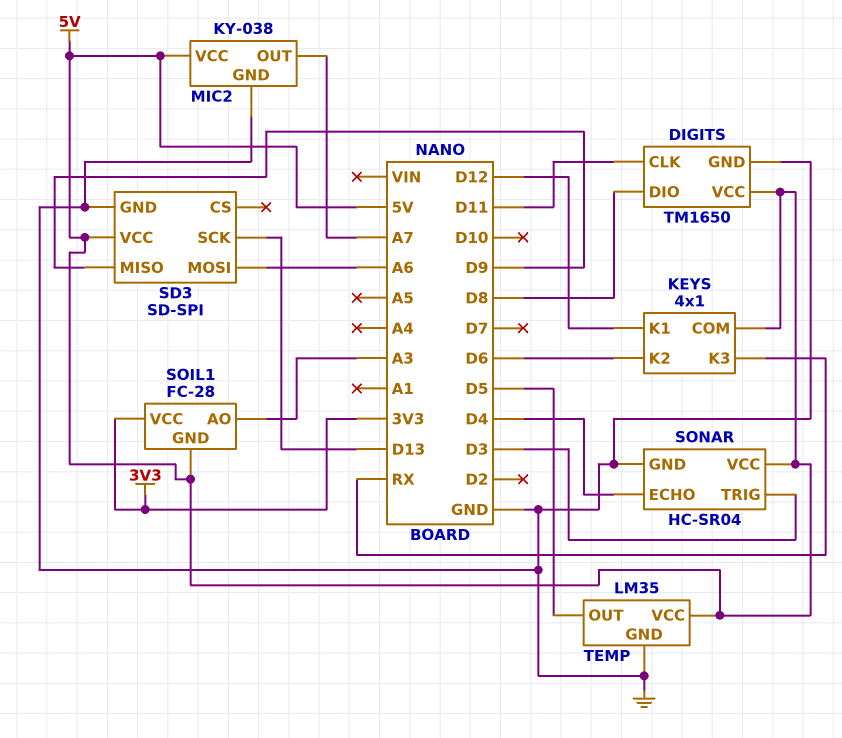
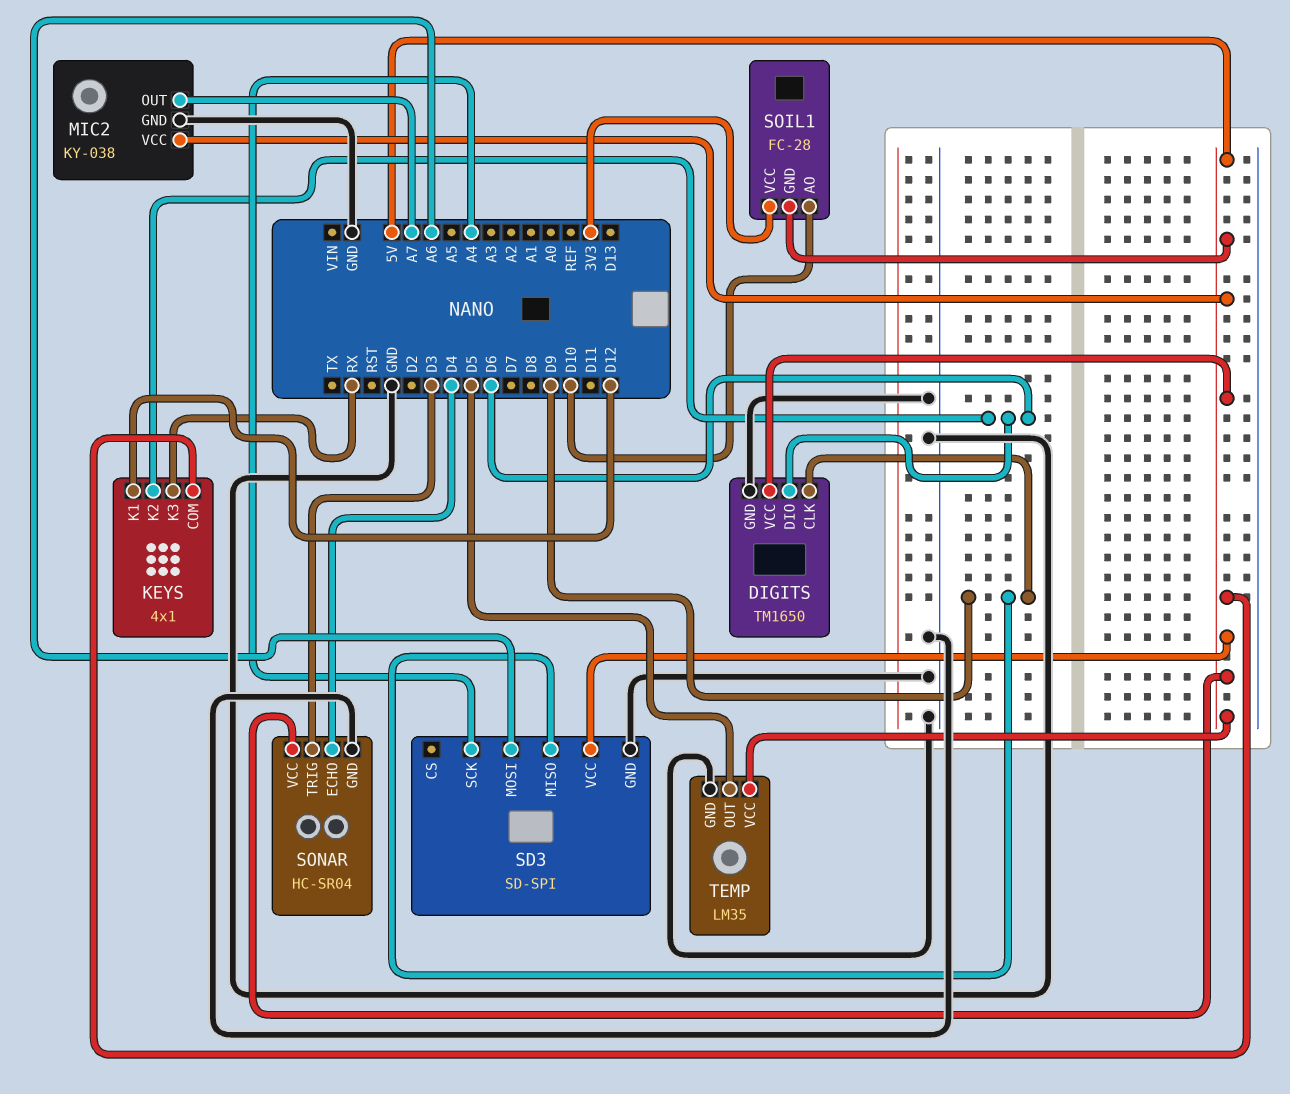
DIGITS pin CLK: D11 -> D9
DIGITS pin DIO: D8 -> D6
SD3 pin SCK: D13 -> A4
SOIL1 pin AO: A3 -> D10

